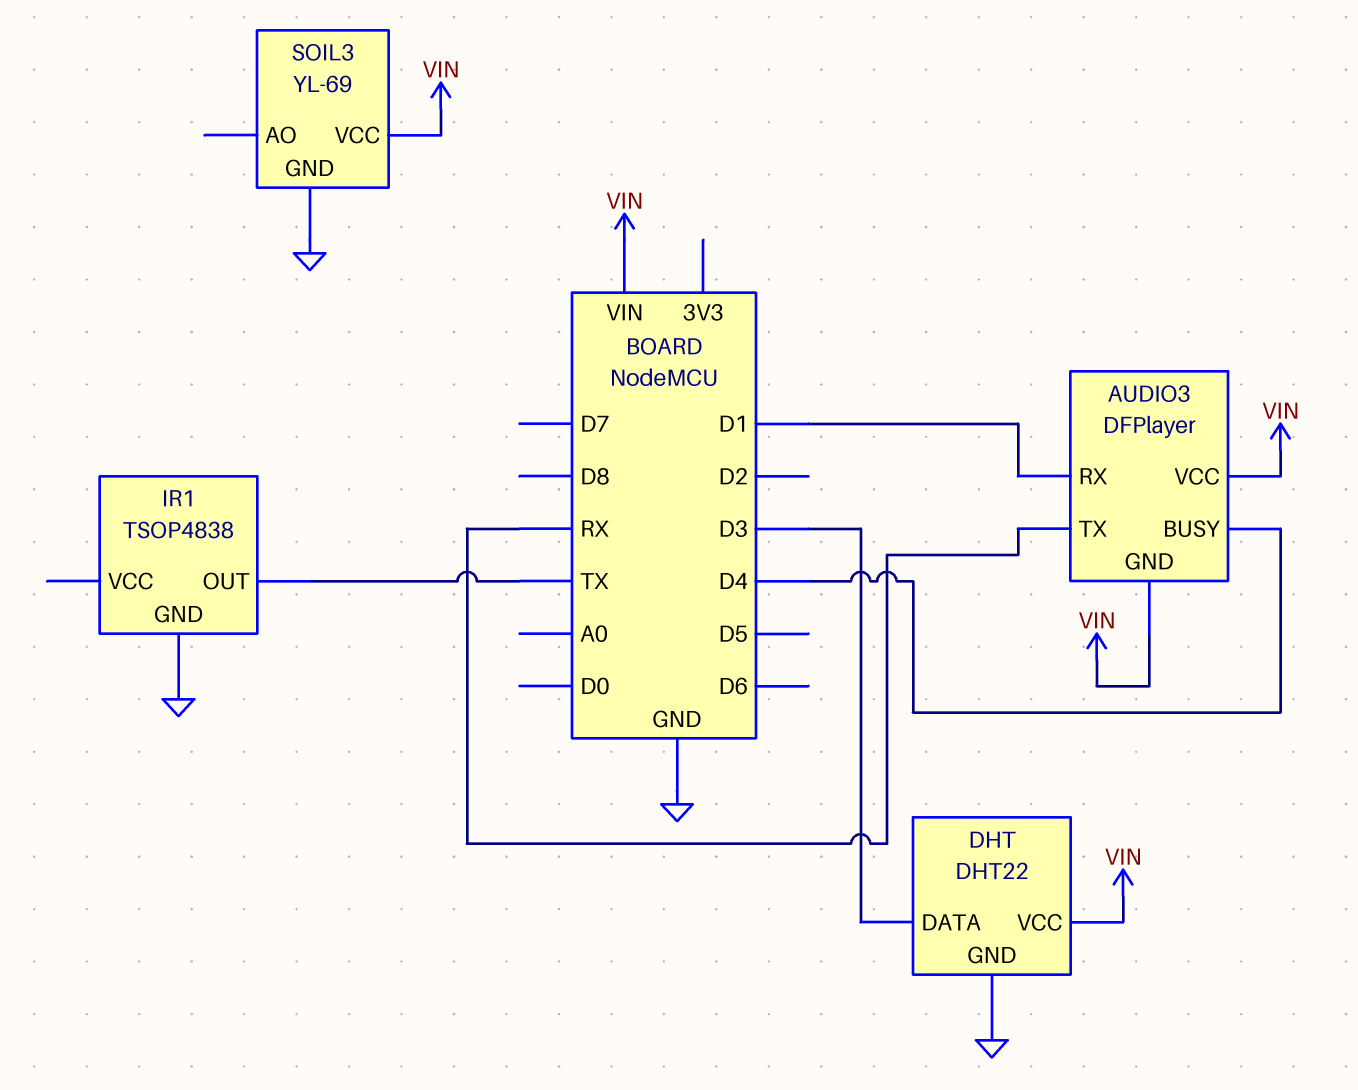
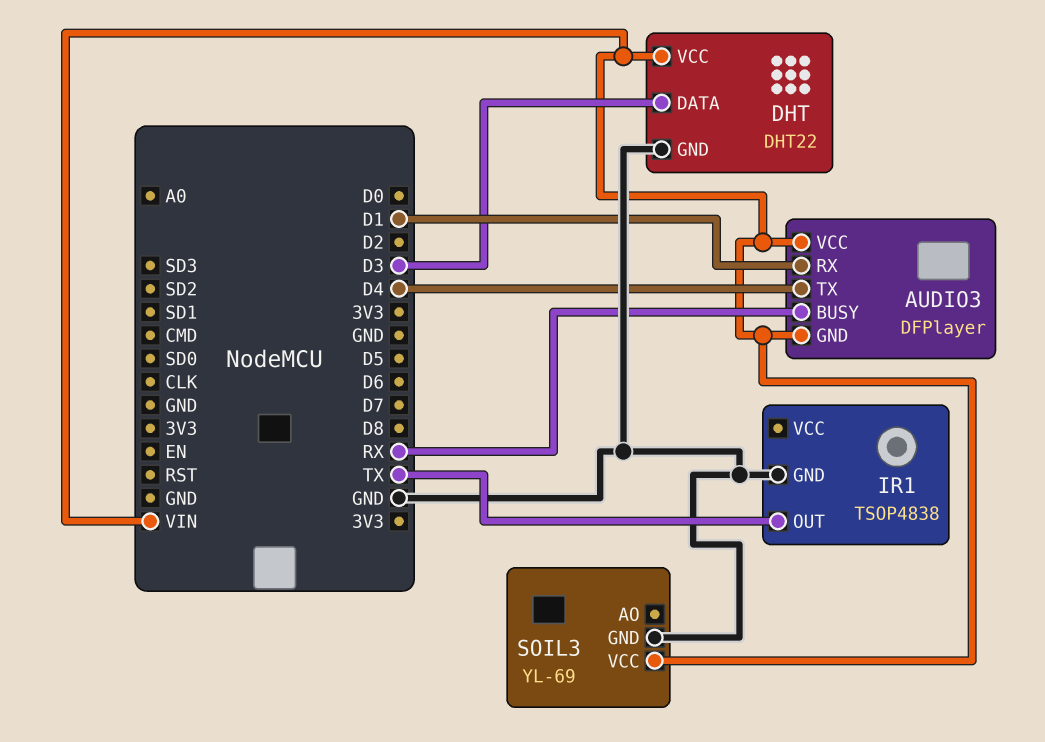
AUDIO3 pin BUSY: D4 -> RX
AUDIO3 pin TX: RX -> D4

